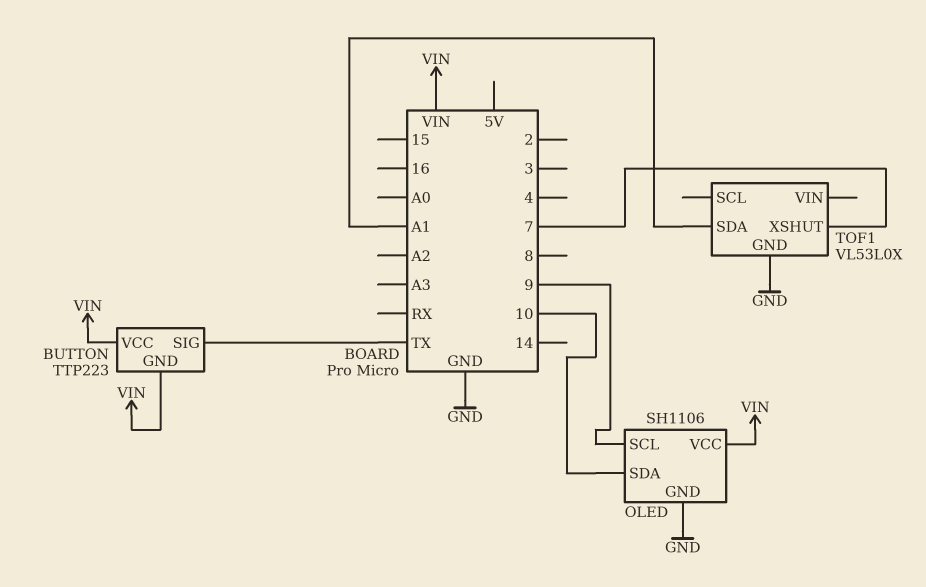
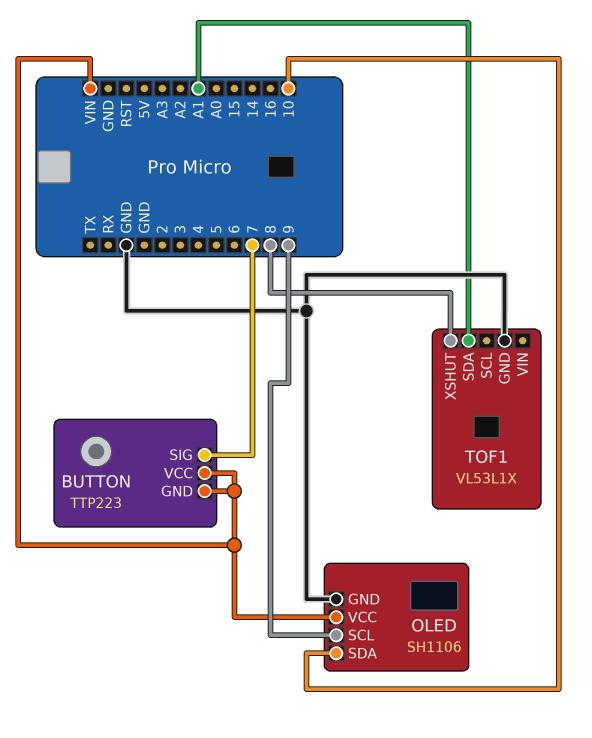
BUTTON pin SIG: TX -> 7
TOF1: VL53L0X -> VL53L1X
TOF1 pin XSHUT: 7 -> 8

